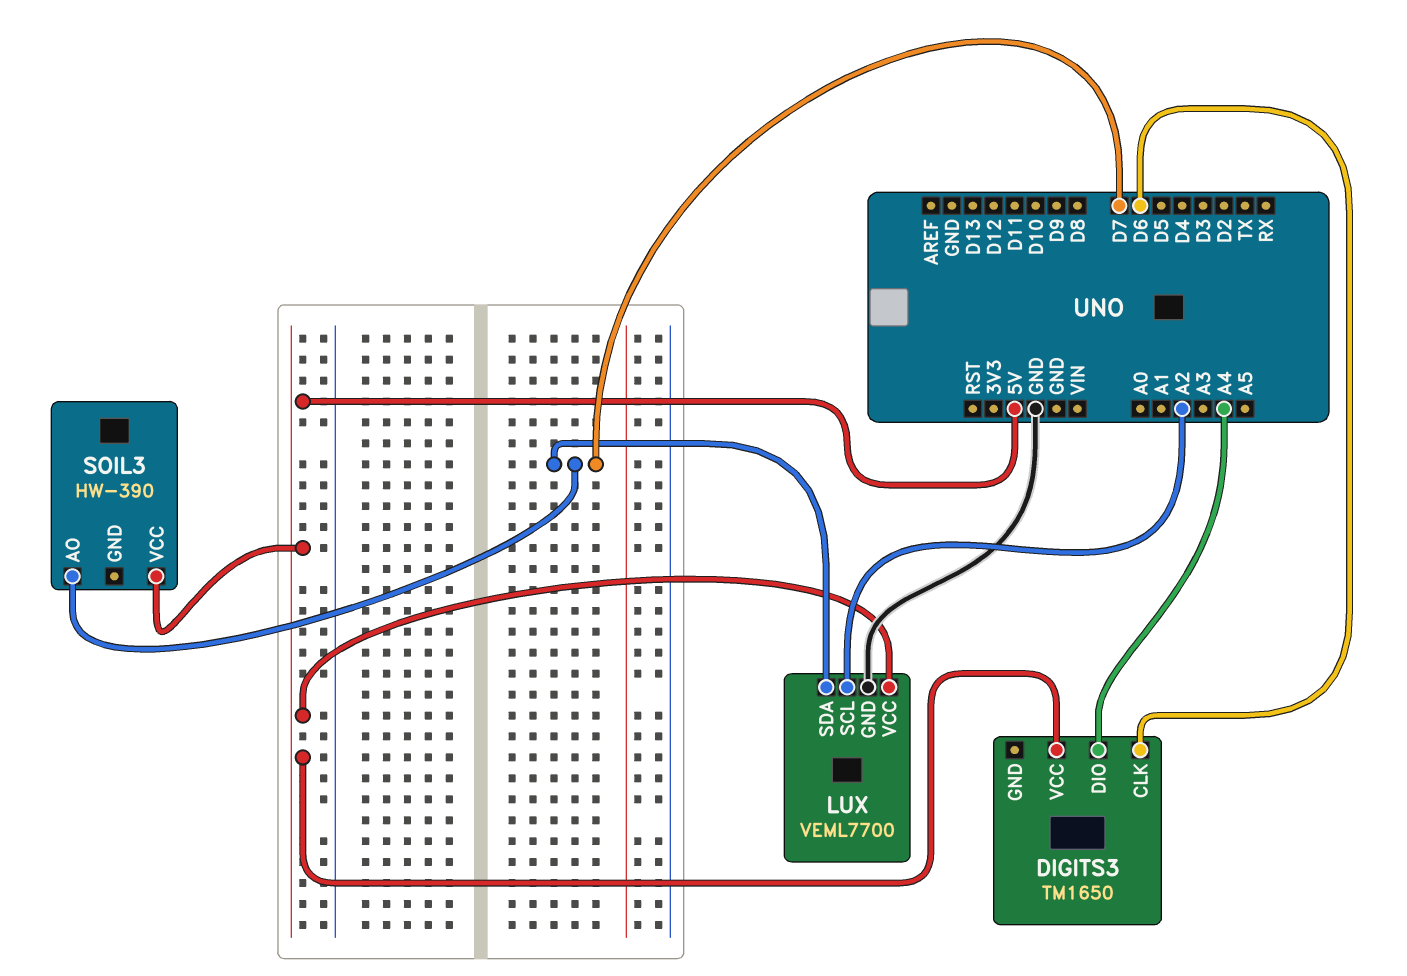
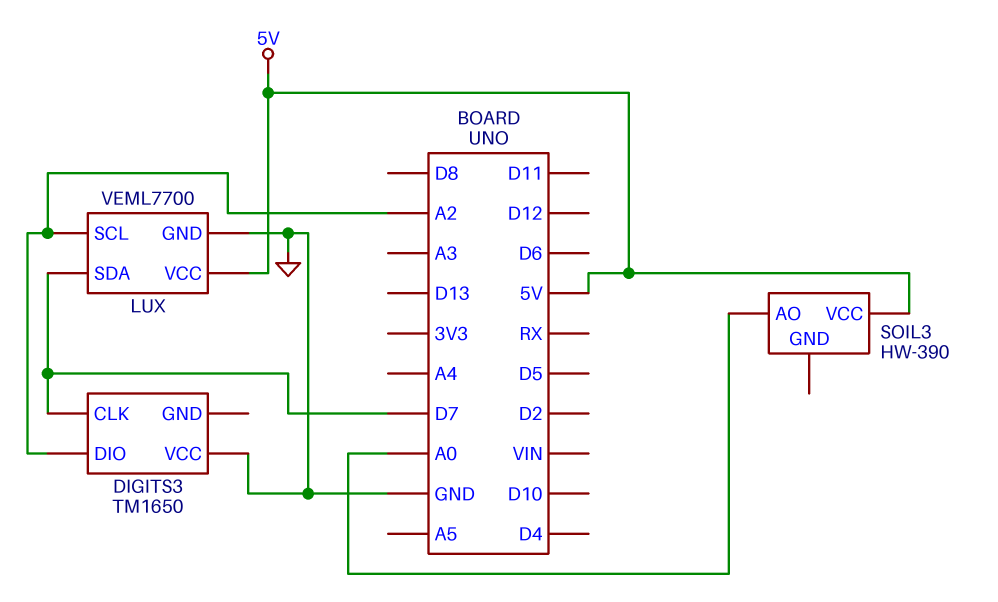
DIGITS3 pin CLK: D6 -> D7
DIGITS3 pin DIO: A4 -> A2
DIGITS3 pin VCC: 5V -> GND
SOIL3 pin AO: D7 -> A0

